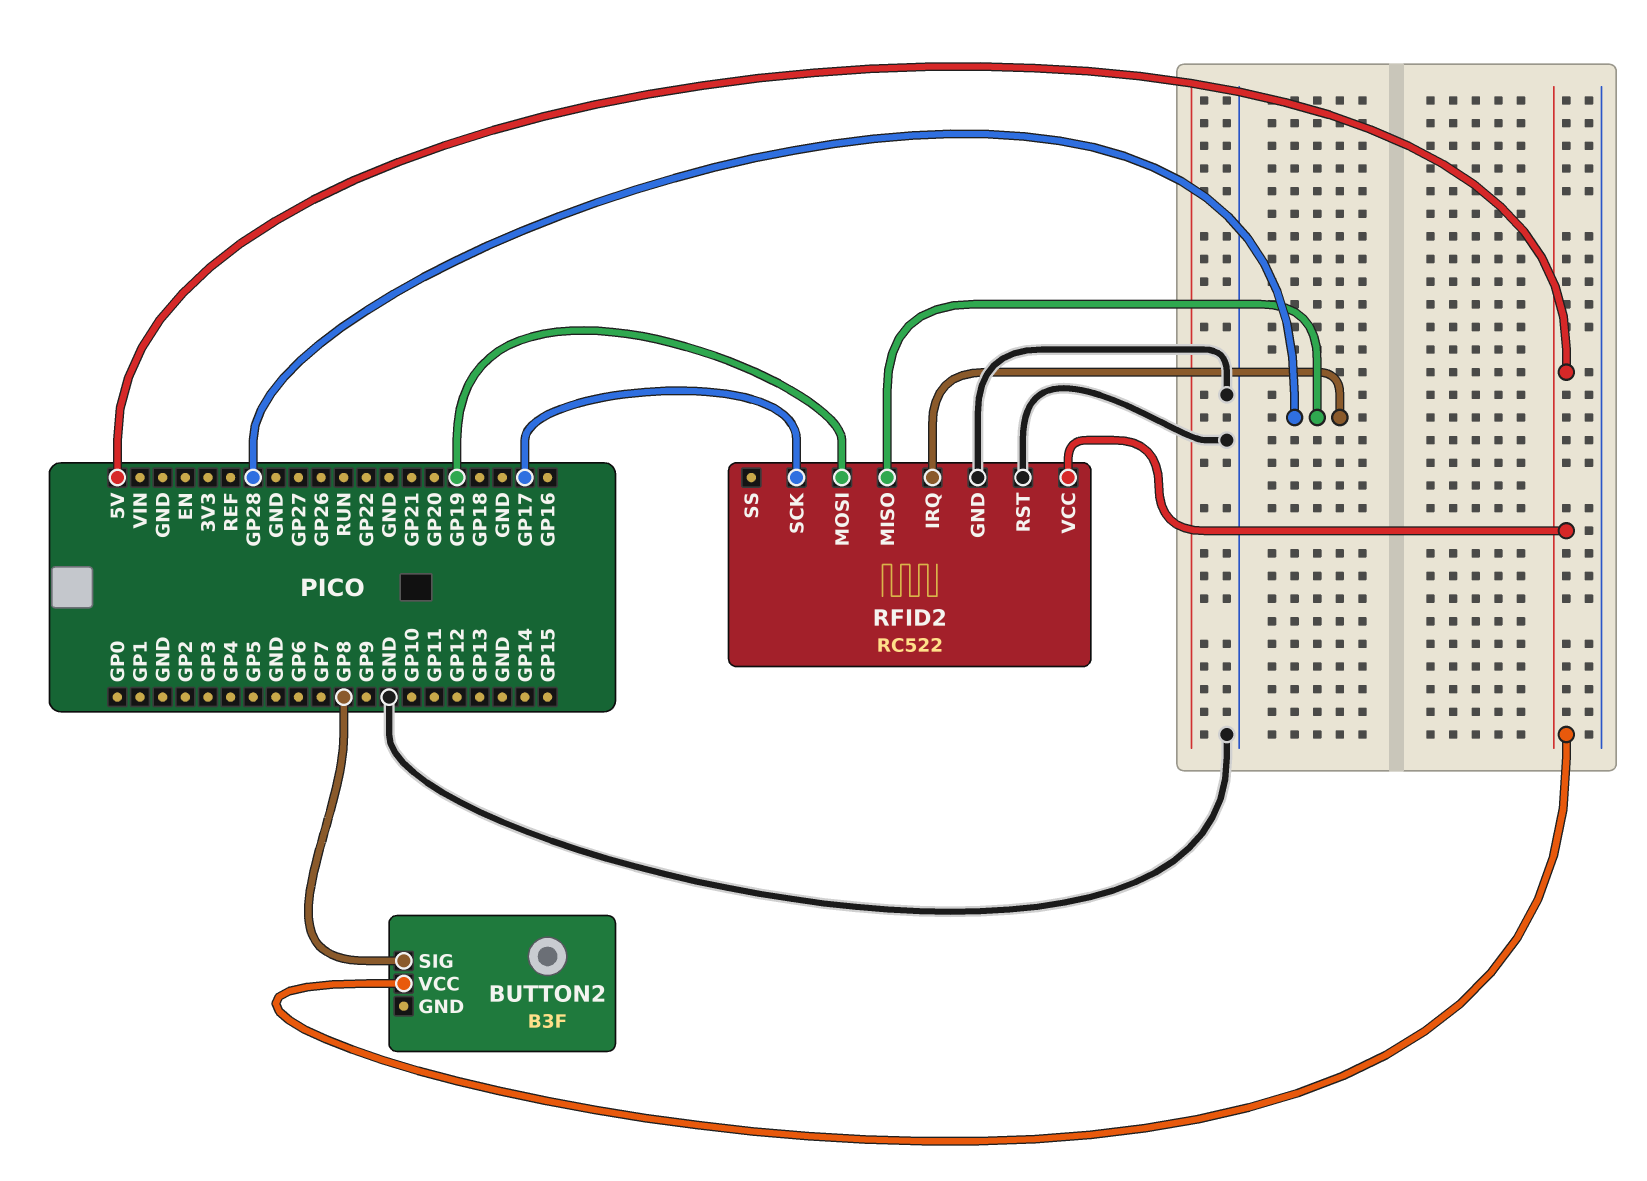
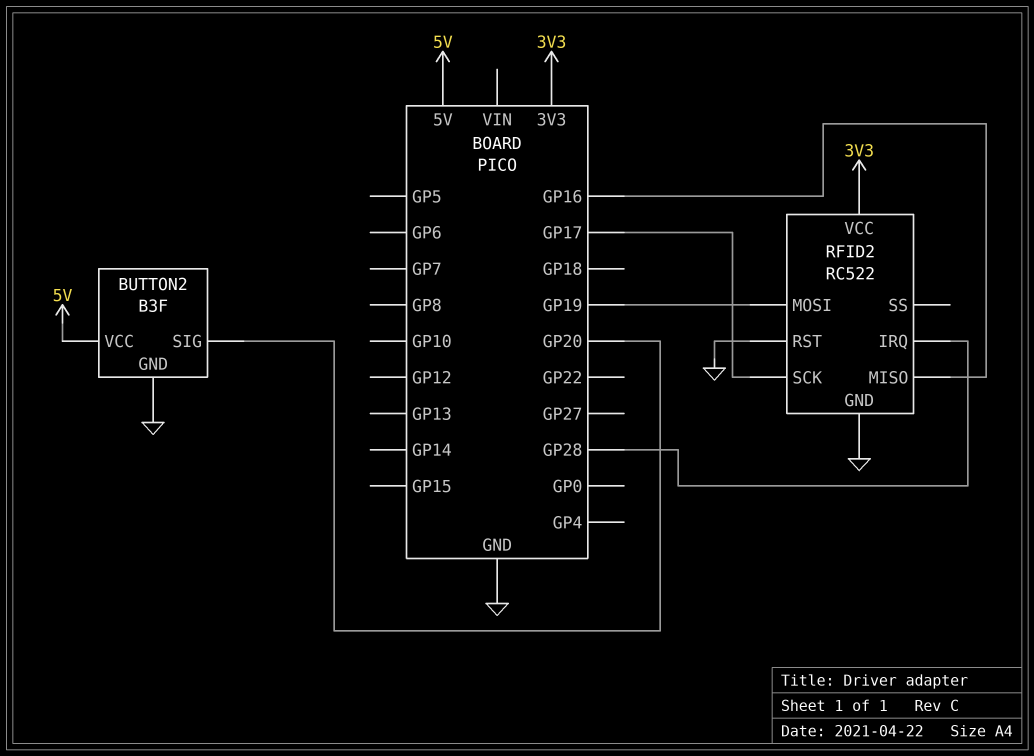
BUTTON2 pin GND: none -> GND
BUTTON2 pin SIG: GP8 -> GP20
RFID2 pin MISO: GP28 -> GP16
RFID2 pin VCC: 5V -> 3V3

